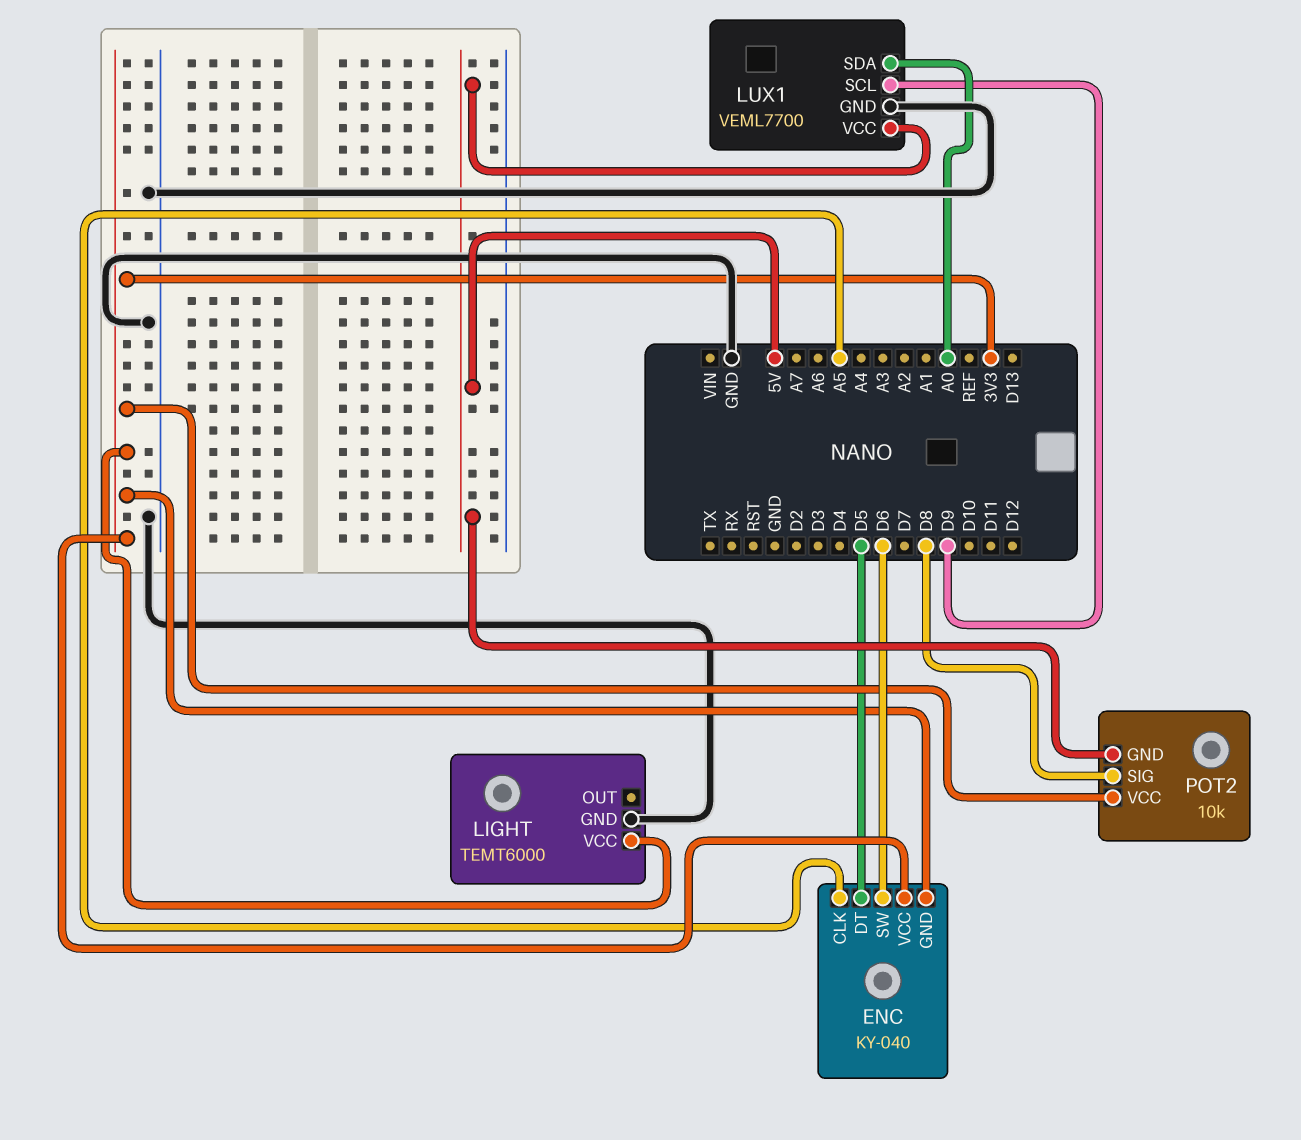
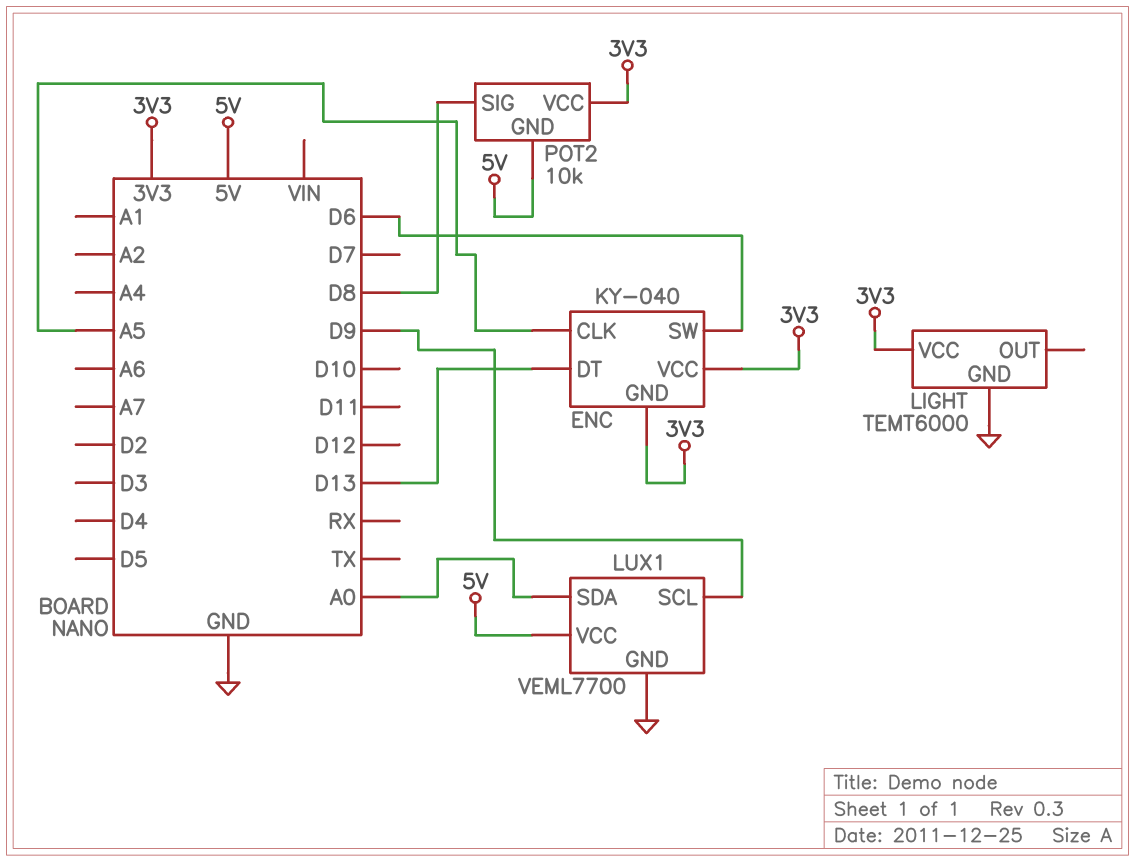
ENC pin DT: D5 -> D13

